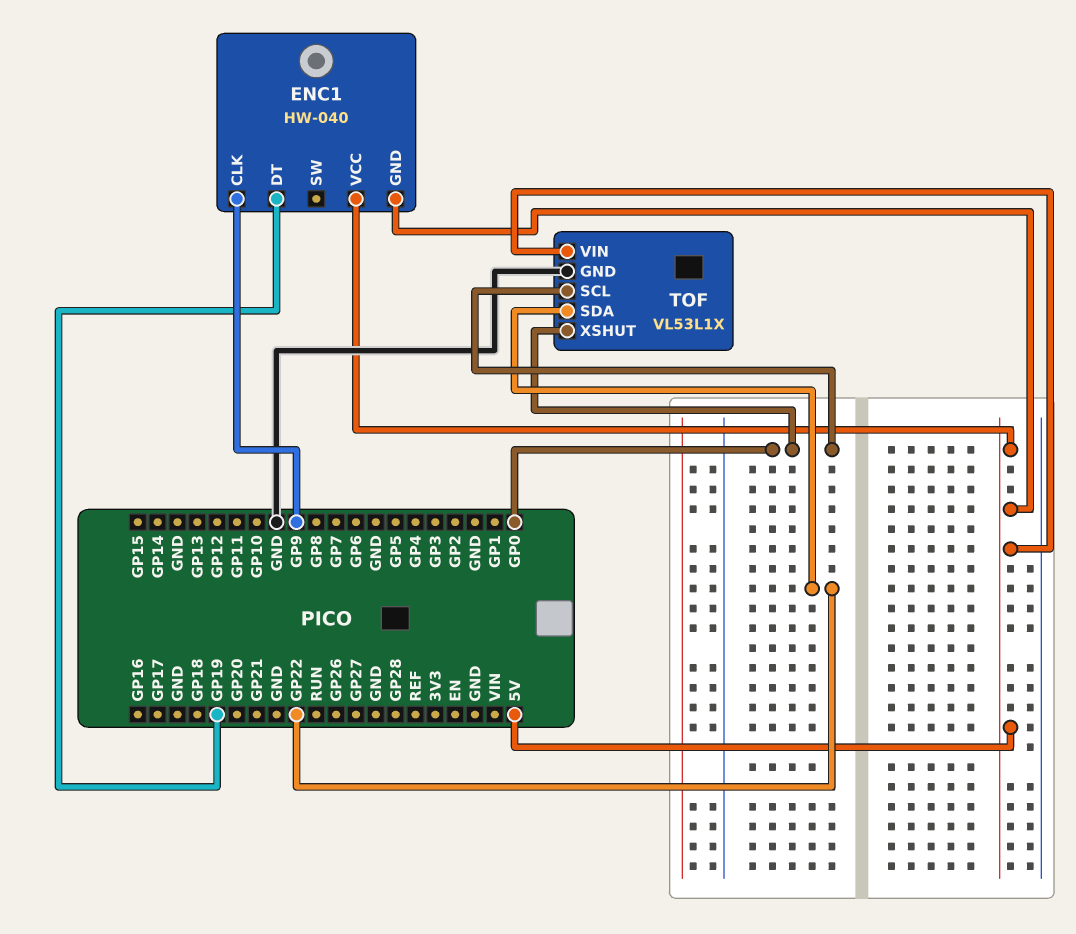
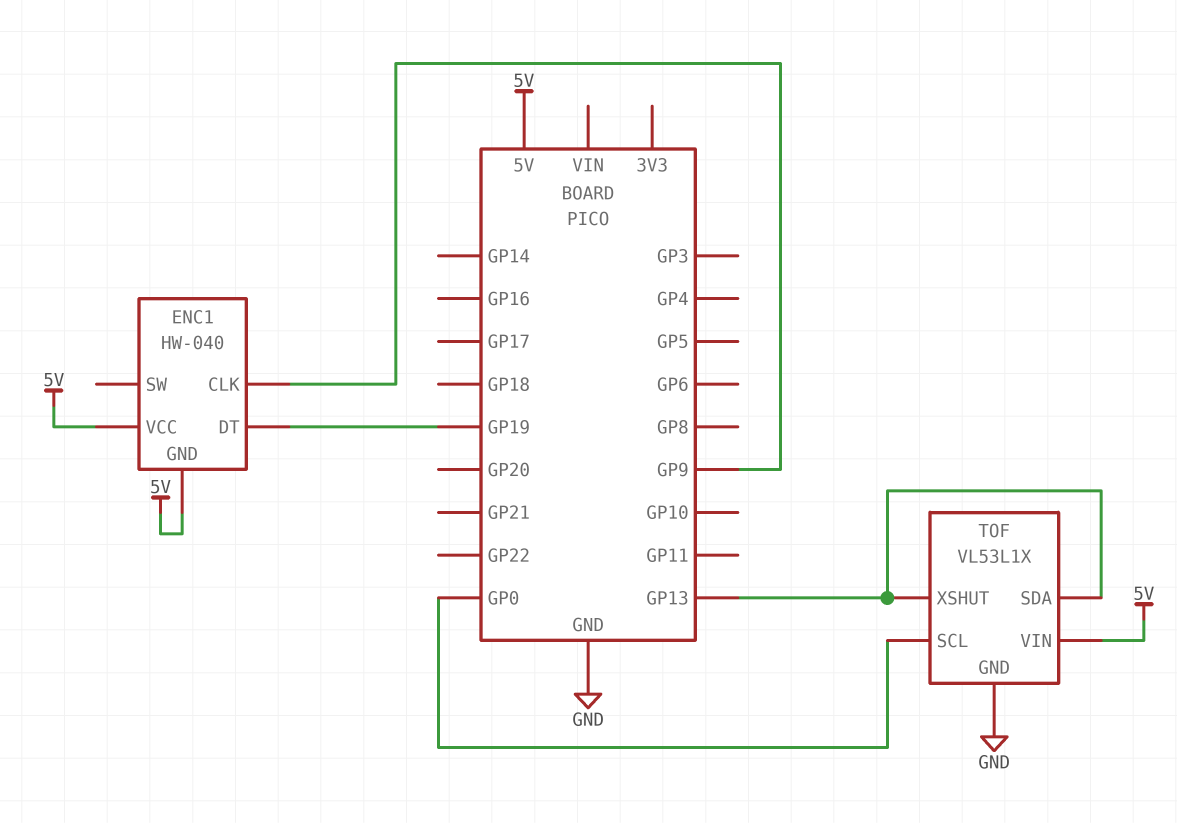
TOF pin SDA: GP22 -> GP13
TOF pin XSHUT: GP0 -> GP13

